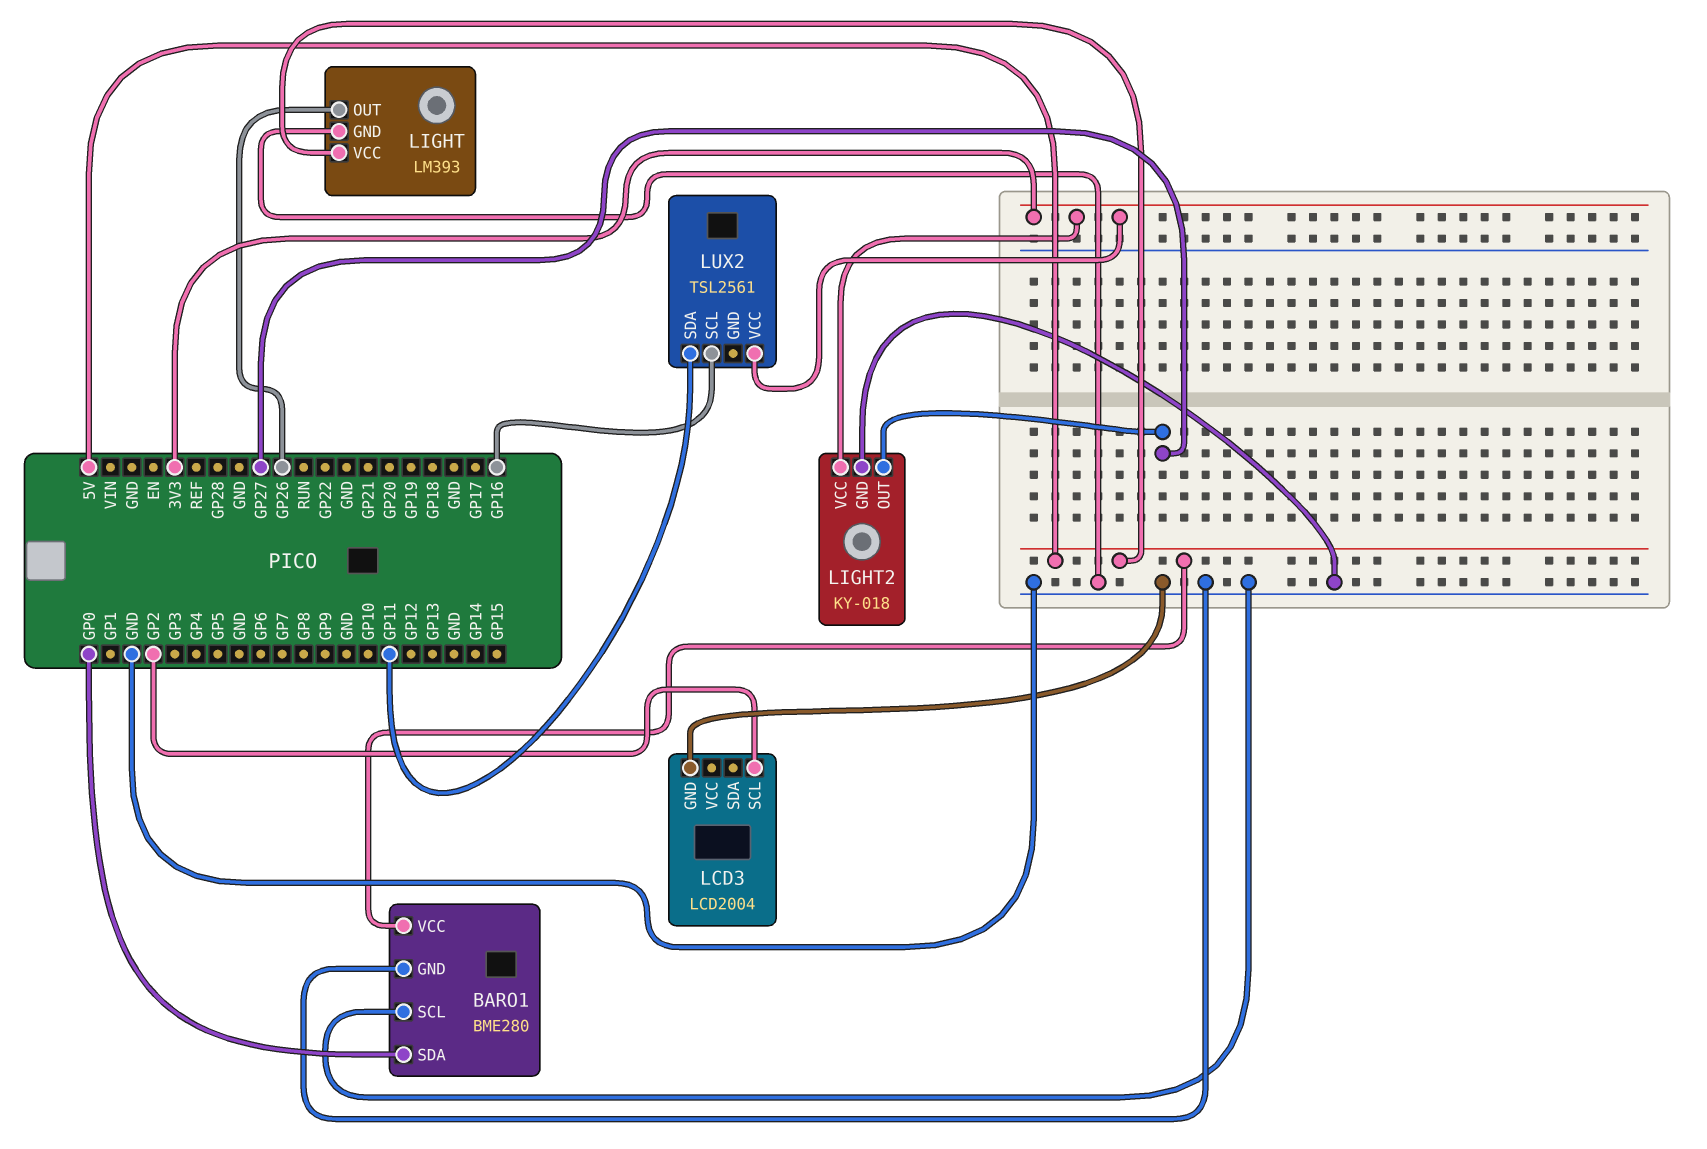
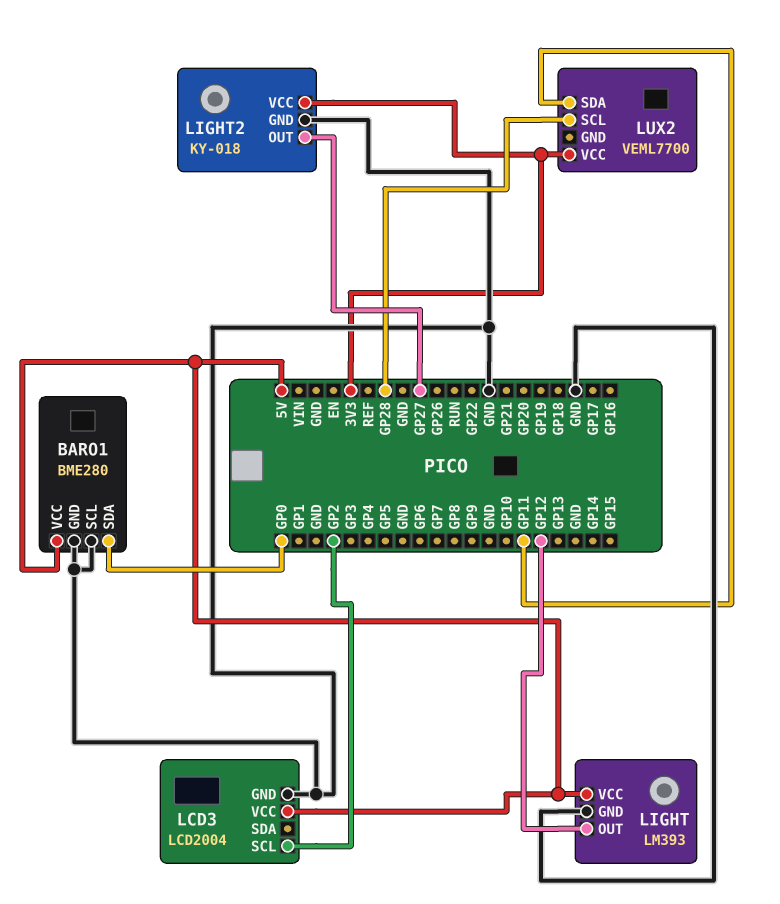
LCD3 pin VCC: none -> 5V
LIGHT pin OUT: GP26 -> GP12
LUX2: TSL2561 -> VEML7700
LUX2 pin SCL: GP16 -> GP28

